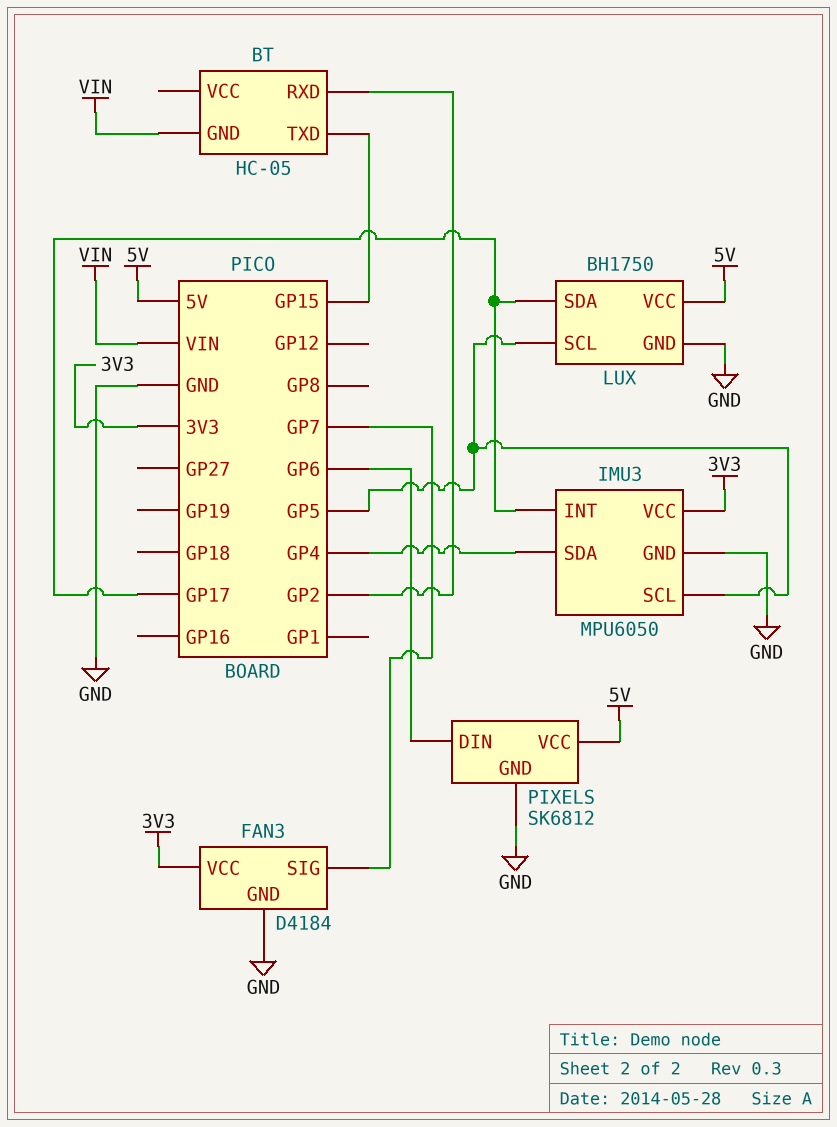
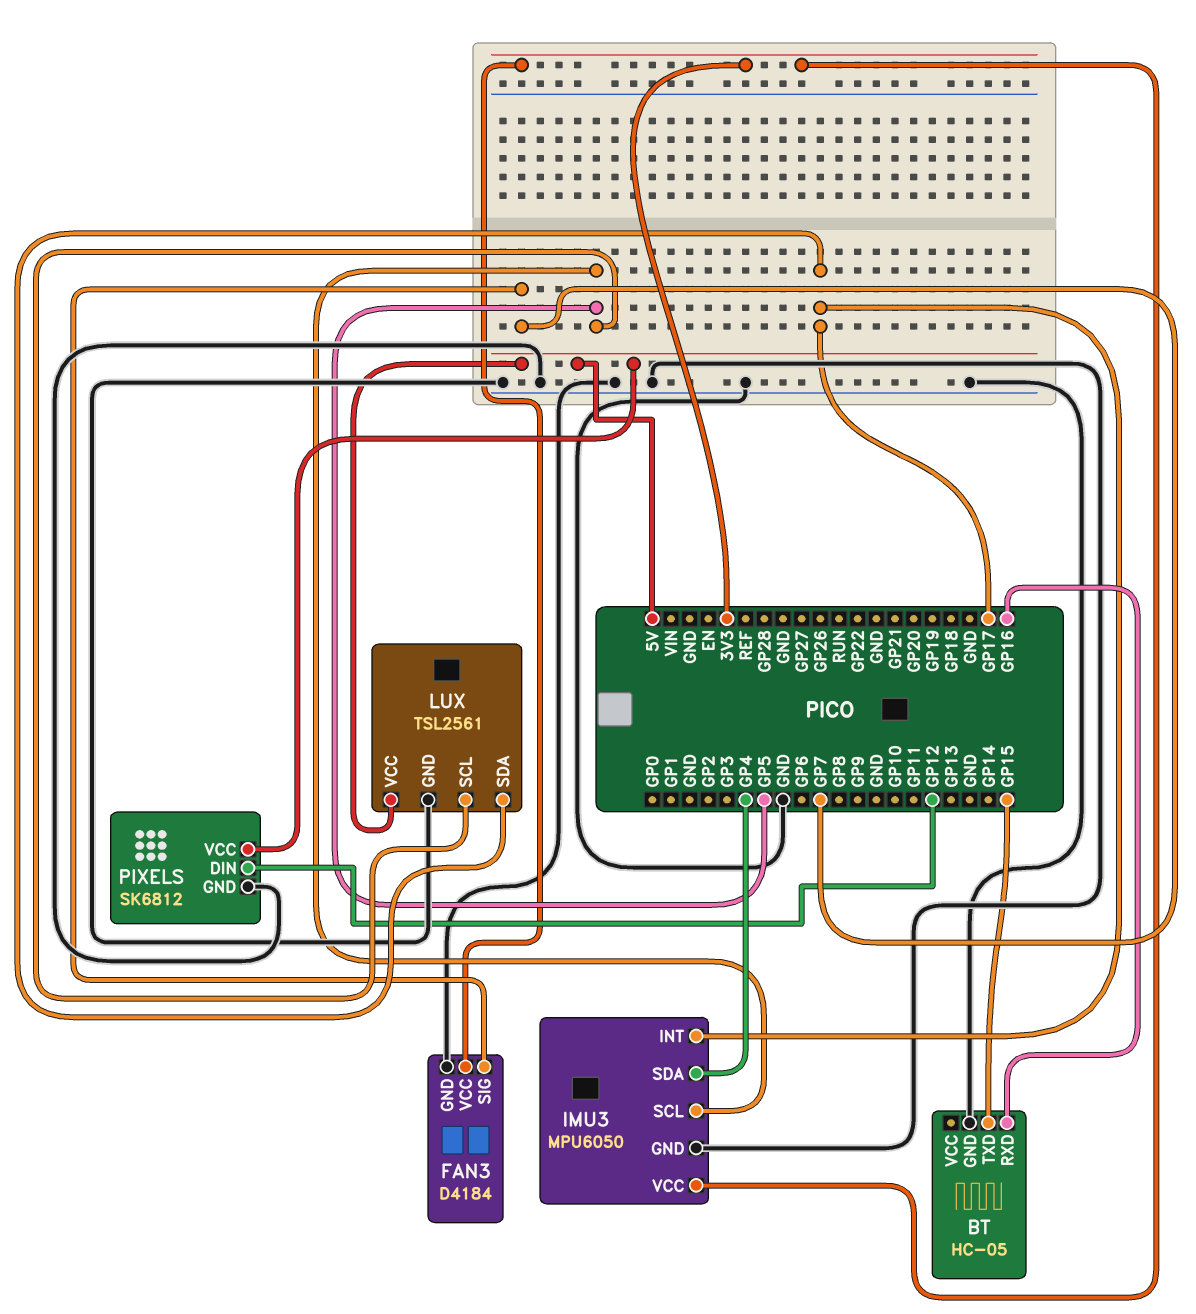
BT pin GND: VIN -> GND
BT pin RXD: GP2 -> GP16
LUX: BH1750 -> TSL2561
PIXELS pin DIN: GP6 -> GP12

